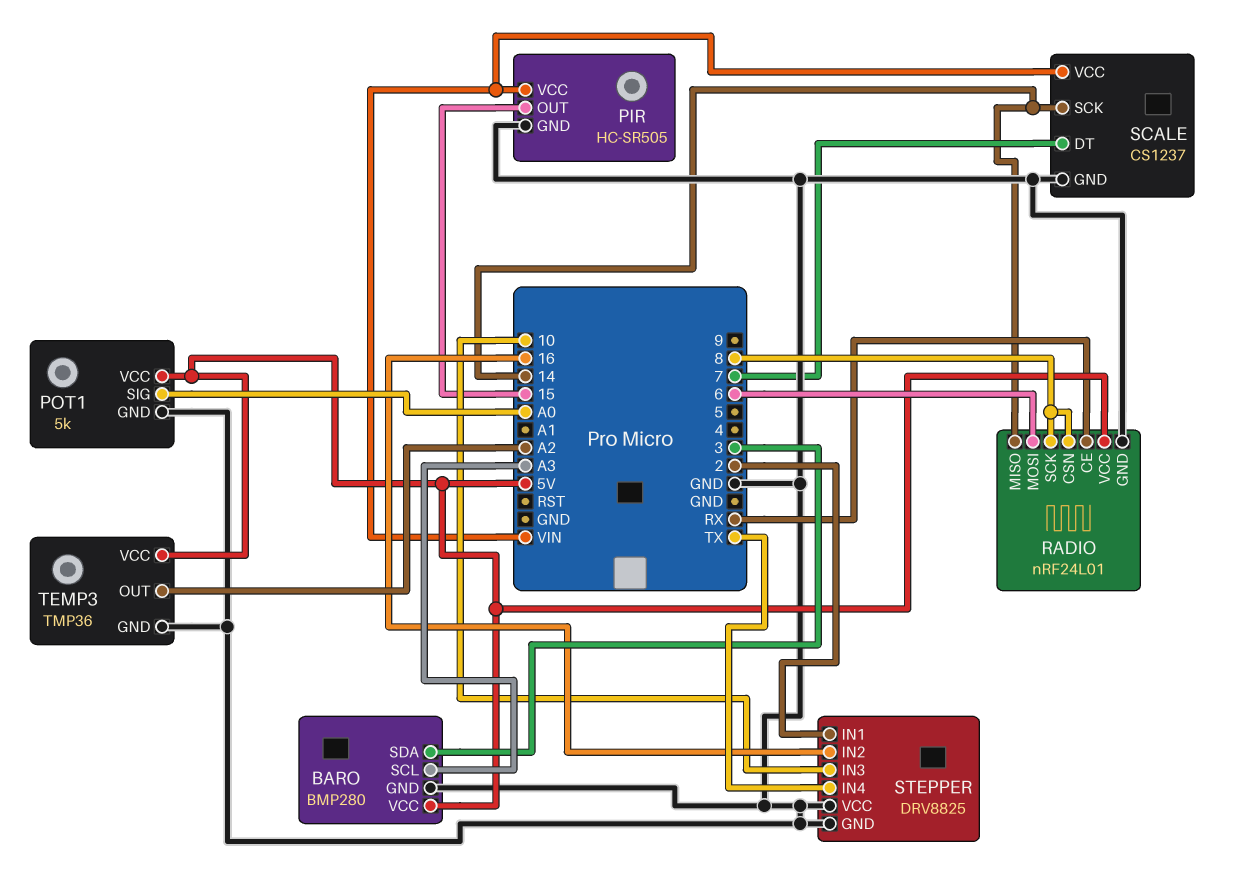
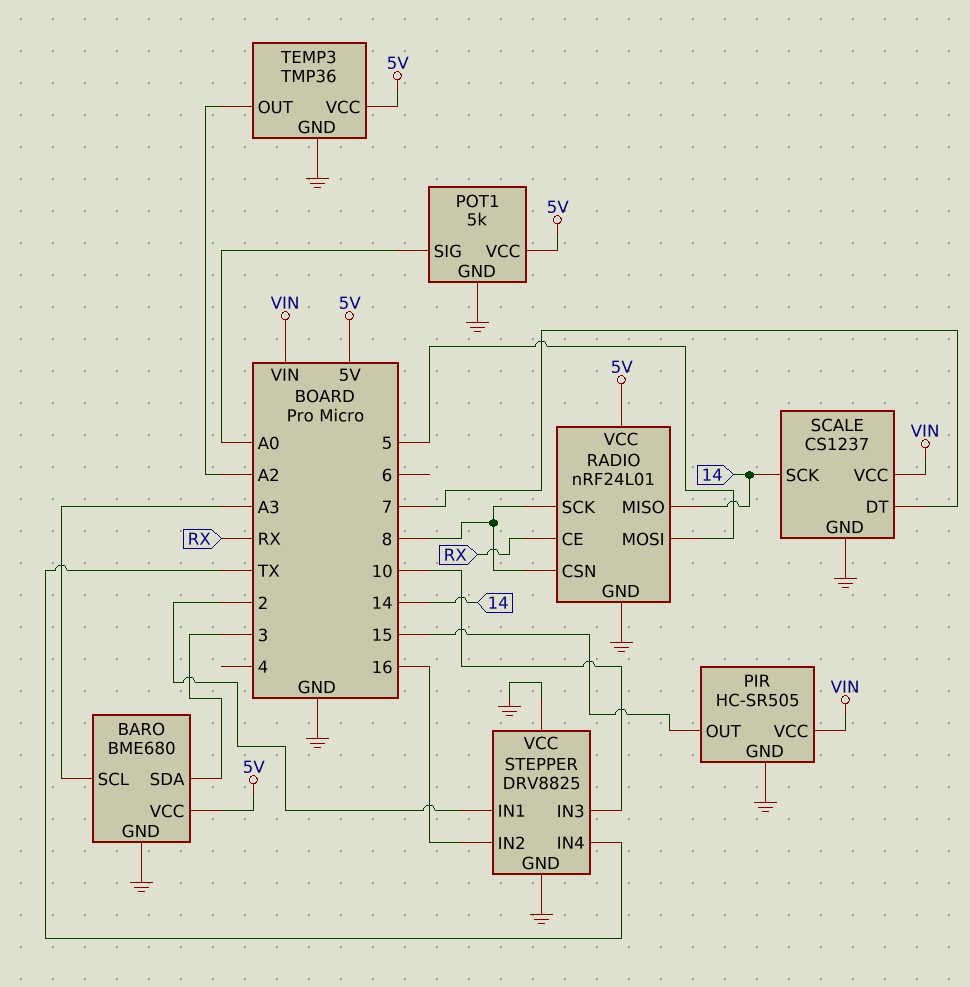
BARO: BMP280 -> BME680
RADIO pin MOSI: 6 -> 5

